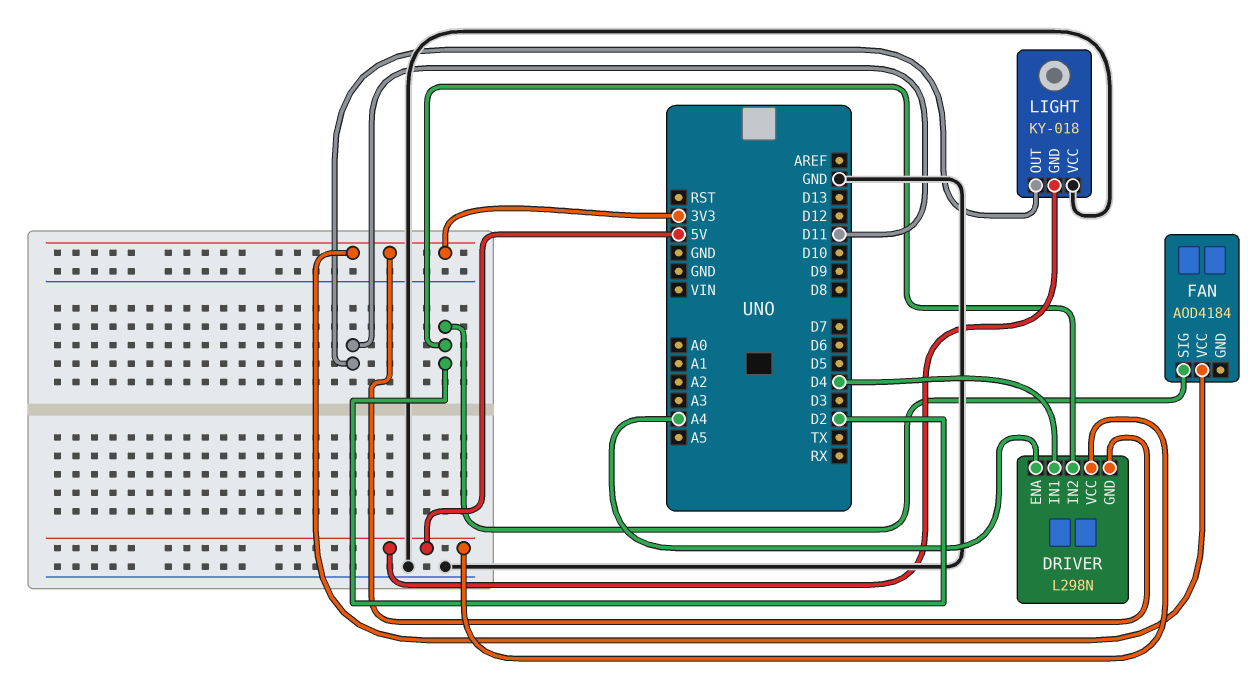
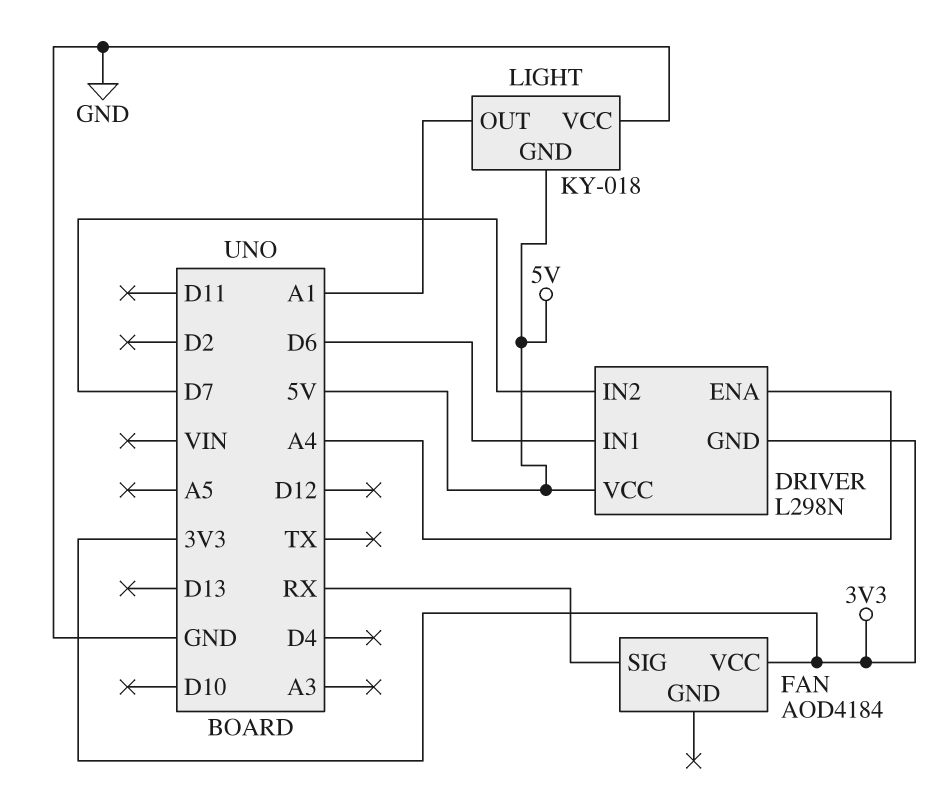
DRIVER pin IN1: D4 -> D6
DRIVER pin IN2: D2 -> D7
FAN pin SIG: D2 -> RX
LIGHT pin OUT: D11 -> A1

